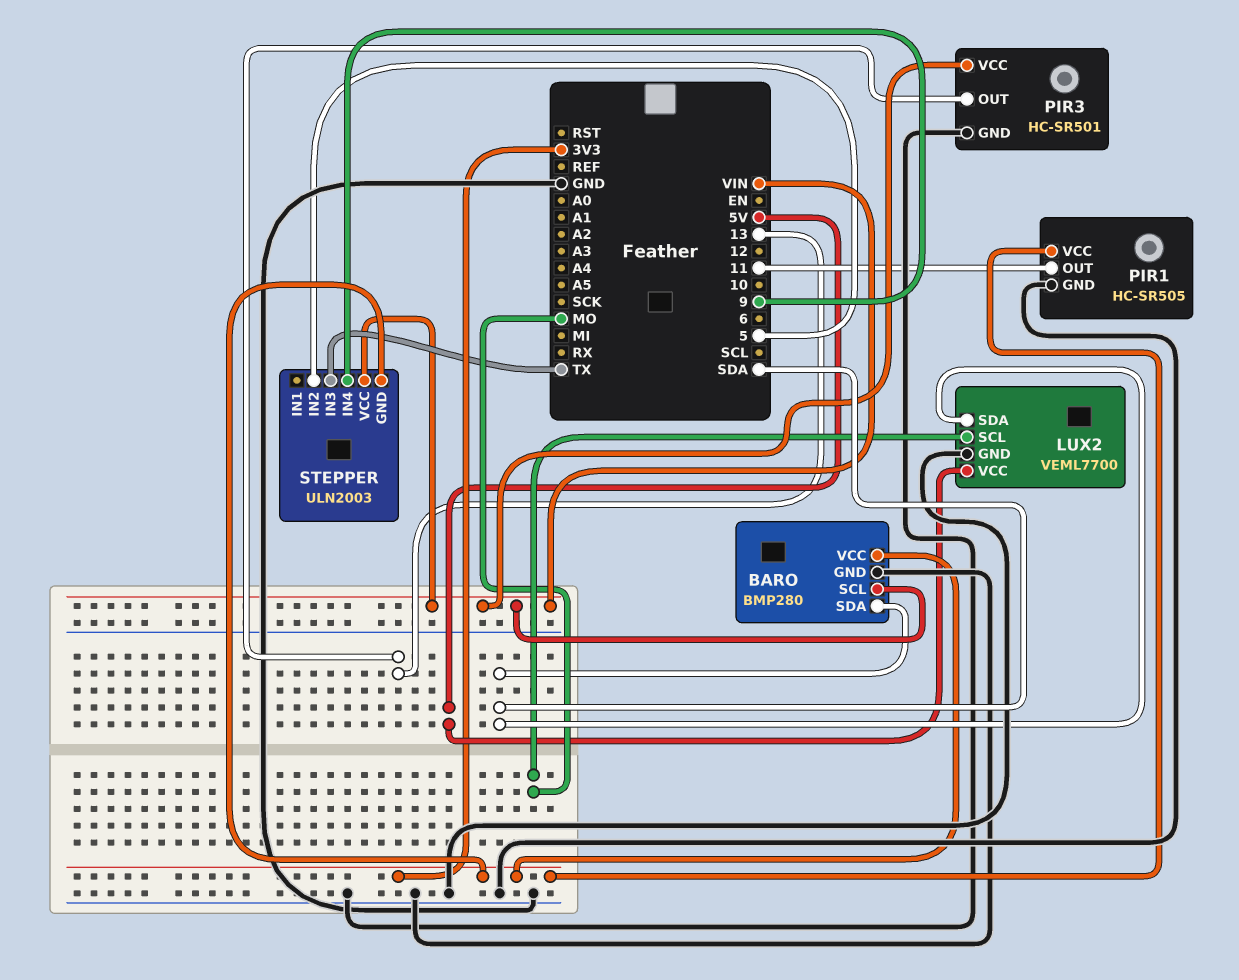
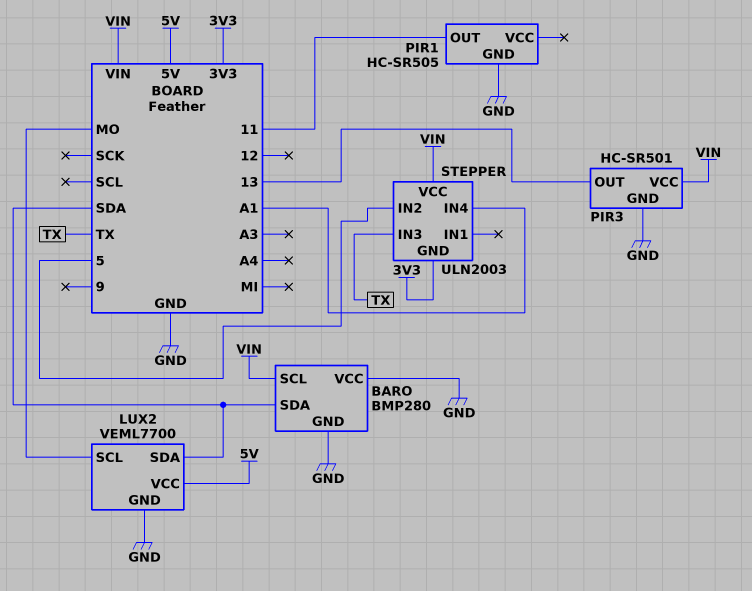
BARO pin VCC: 3V3 -> GND
PIR1 pin VCC: 3V3 -> none
STEPPER pin IN4: 9 -> A1

